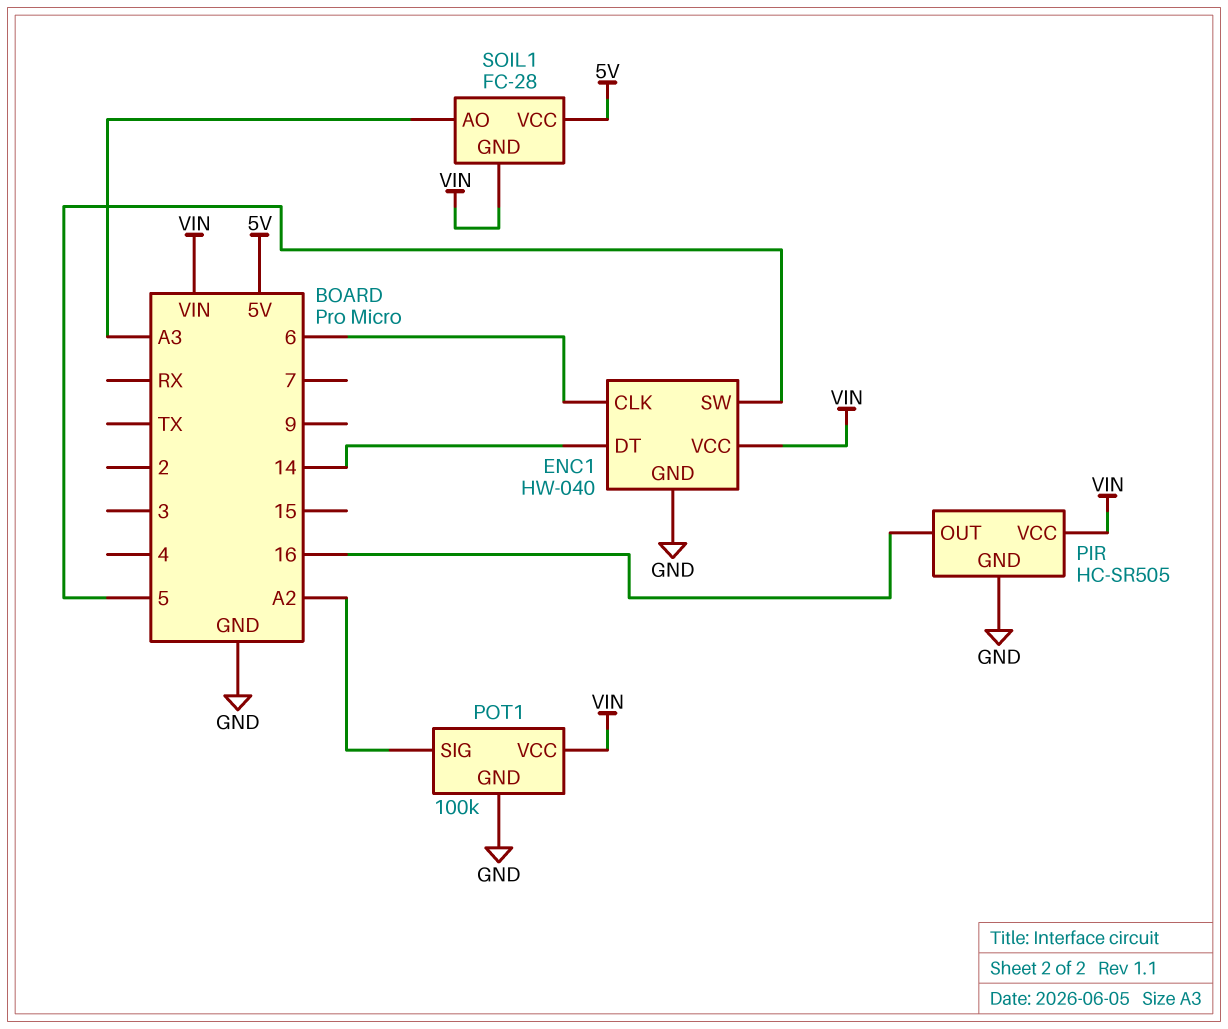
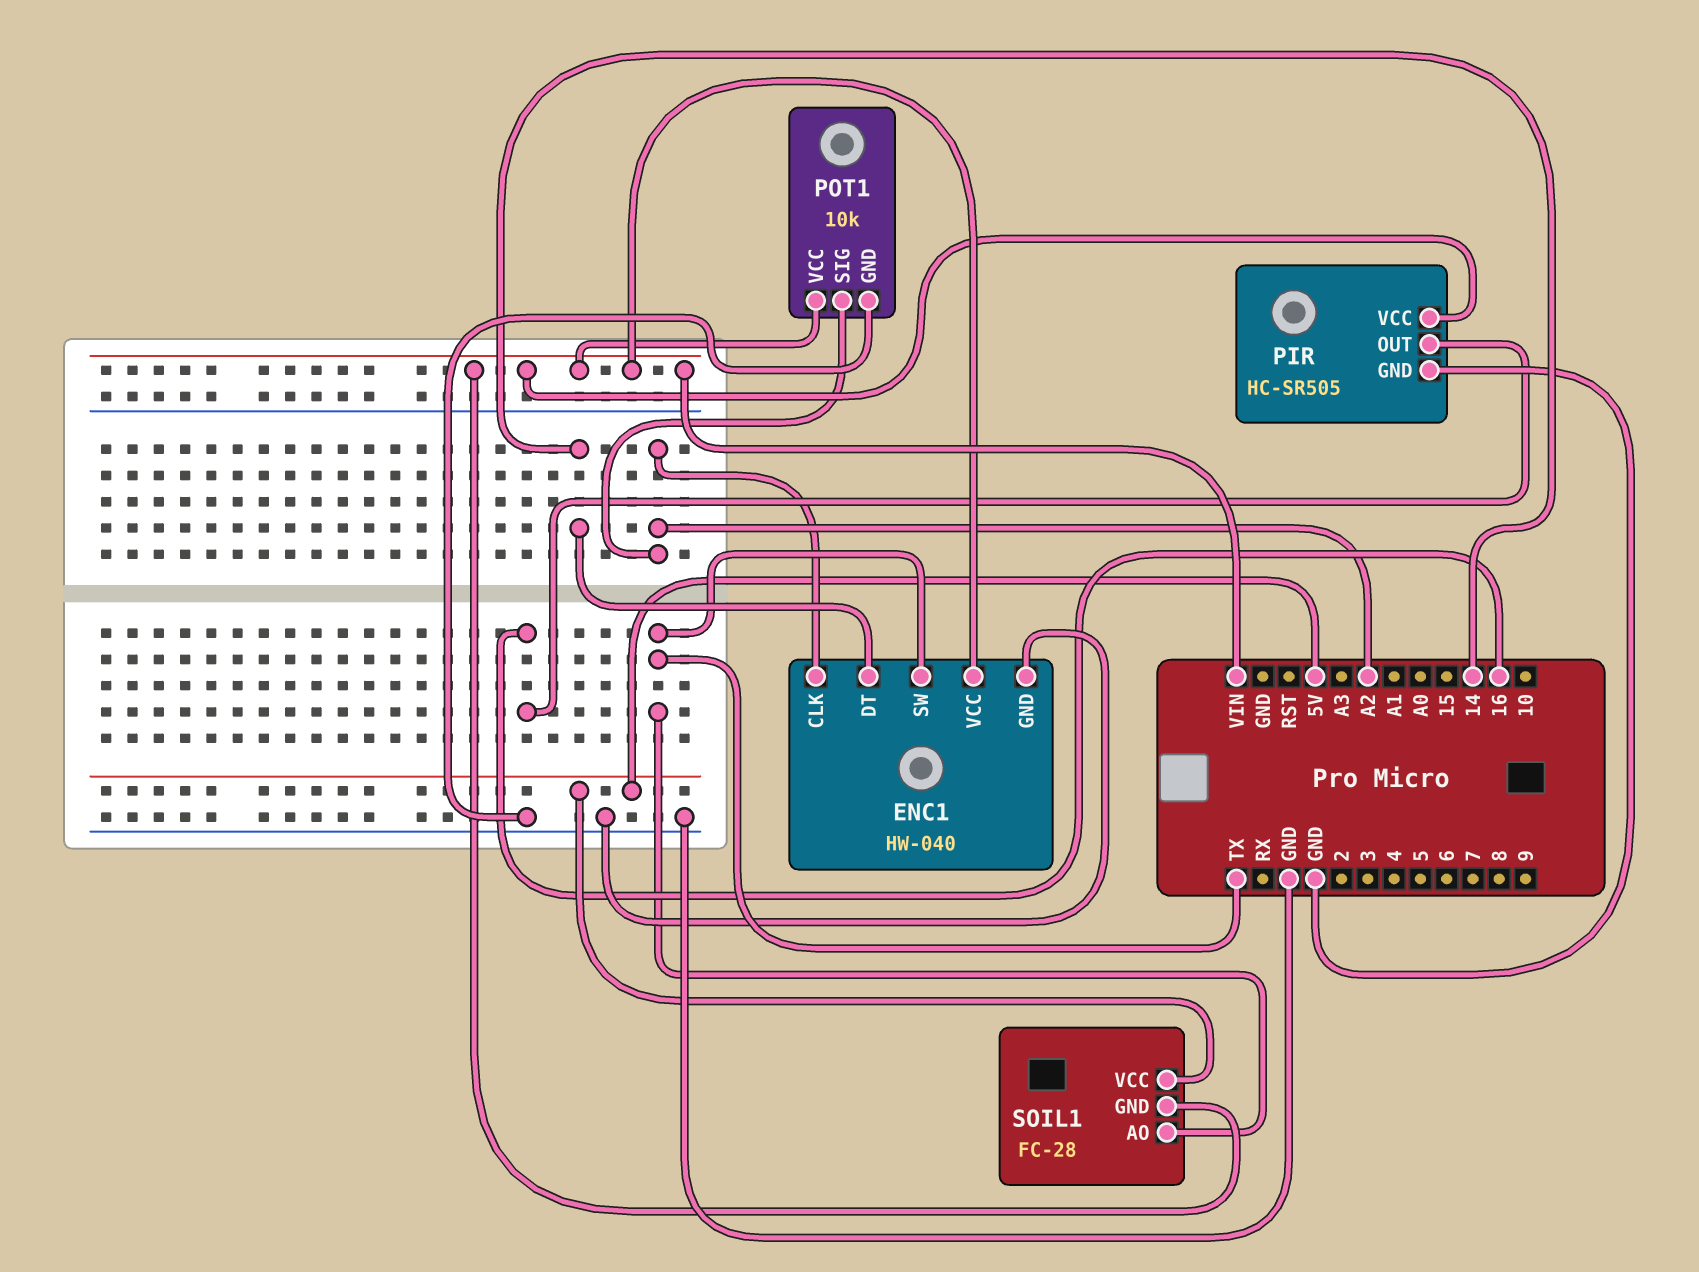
ENC1 pin CLK: 6 -> A2
ENC1 pin SW: 5 -> TX
POT1: 100k -> 10k
SOIL1 pin AO: A3 -> TX

